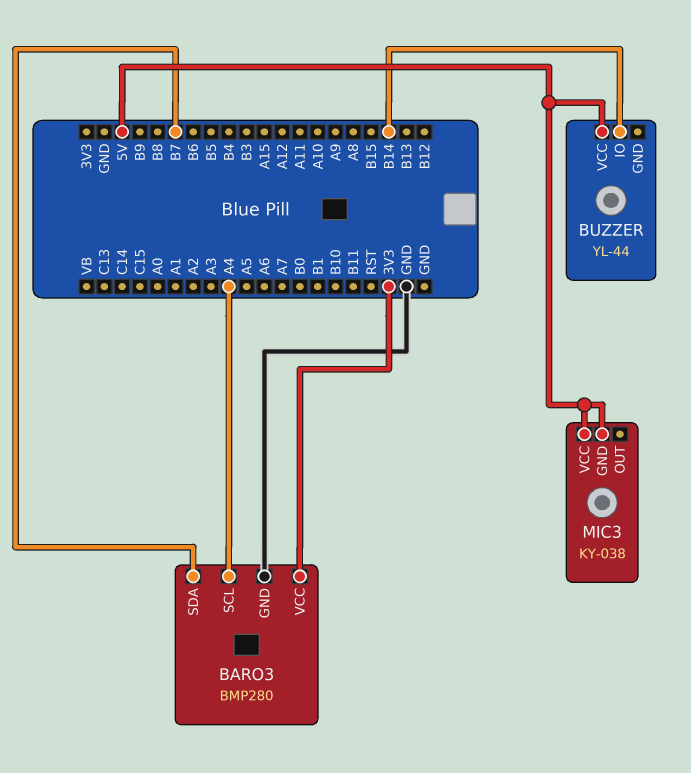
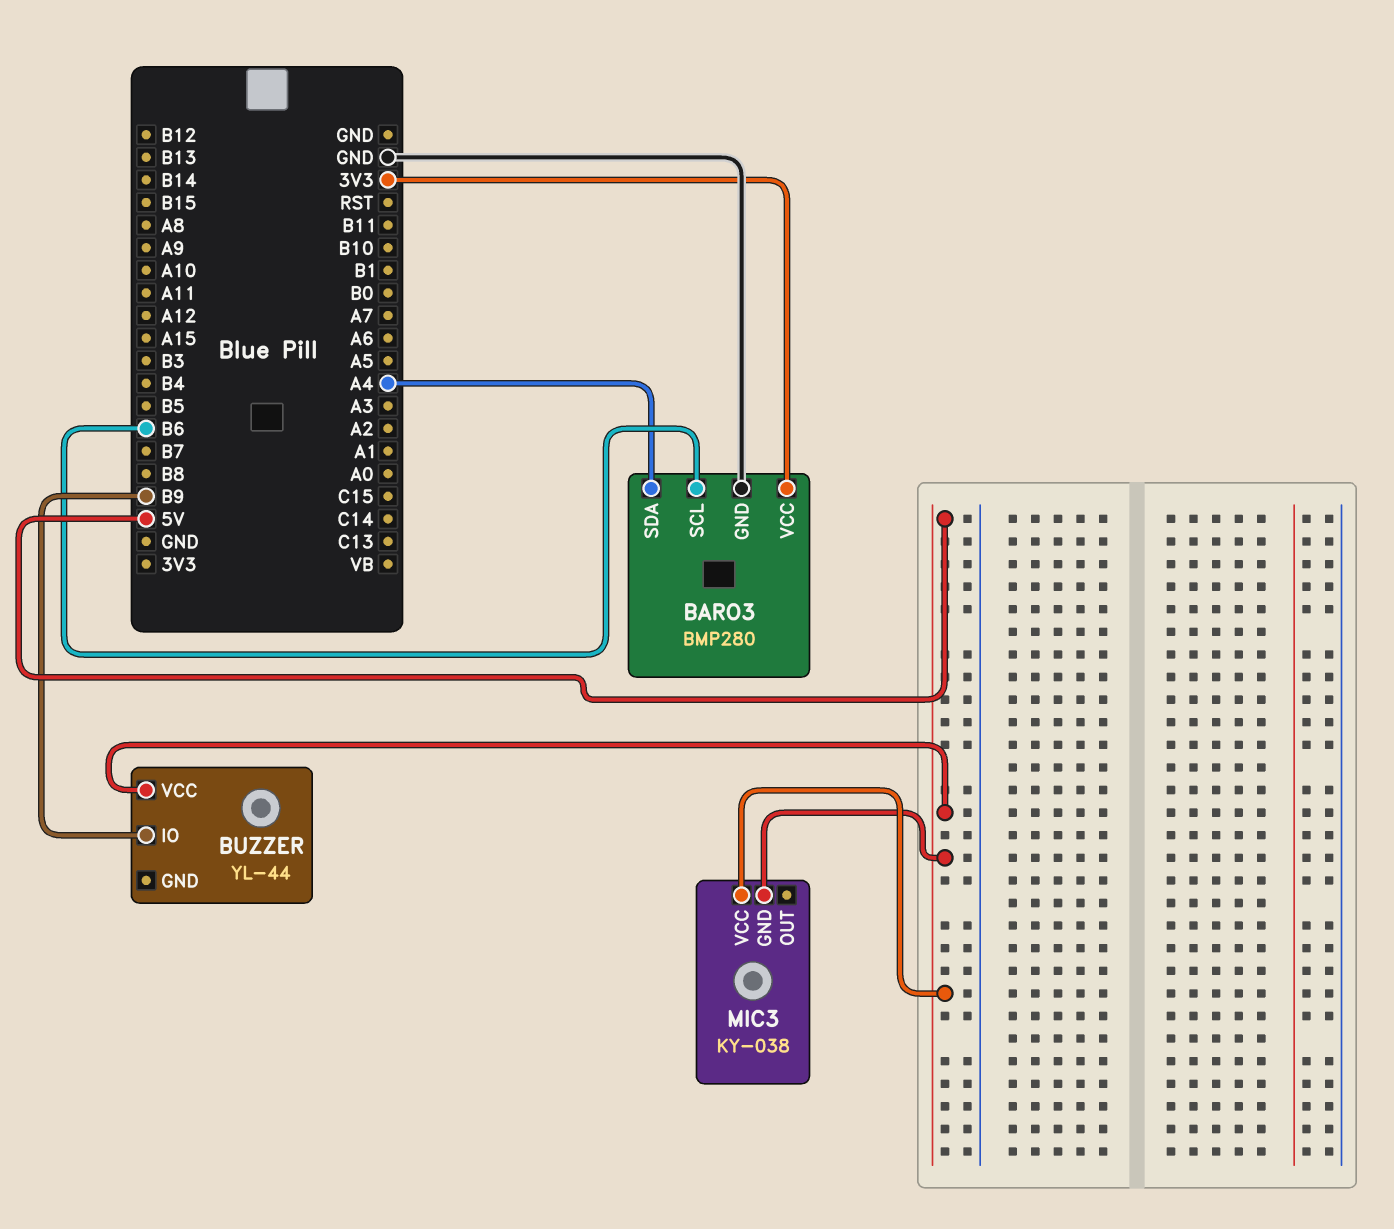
BARO3 pin SCL: A4 -> B6
BARO3 pin SDA: B7 -> A4
BUZZER pin IO: B14 -> B9

